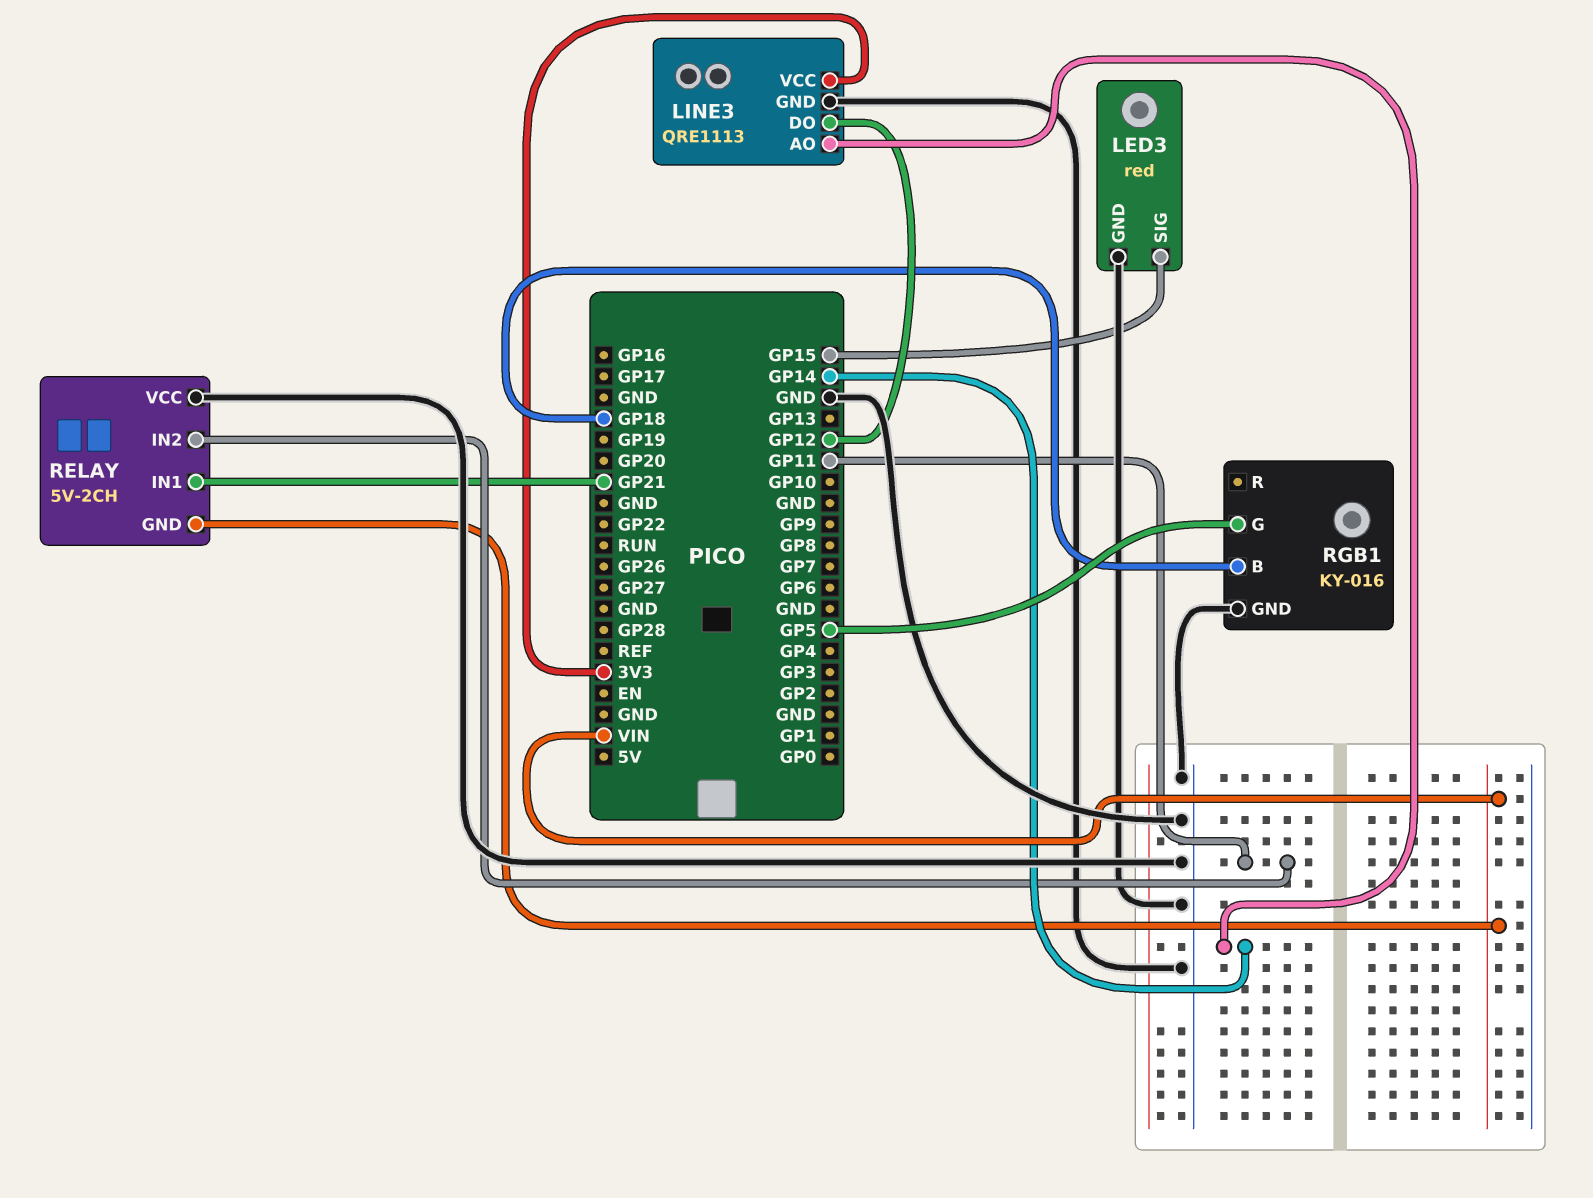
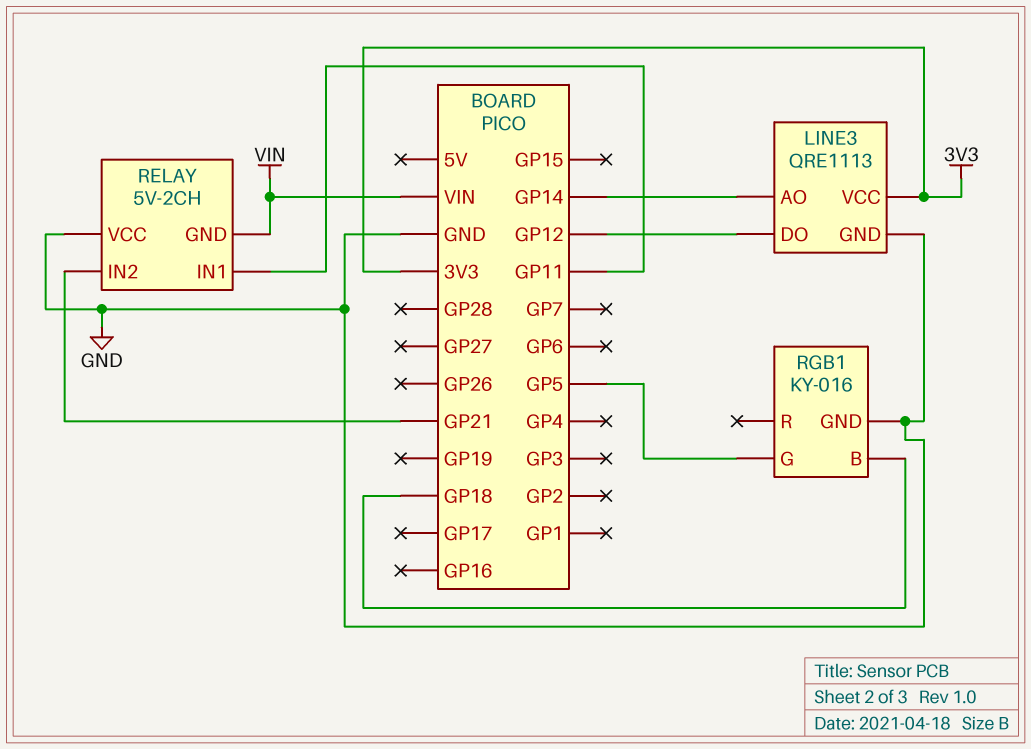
LED3: red -> none
LED3 pin GND: GND -> none
LED3 pin SIG: GP15 -> none
RELAY pin IN1: GP21 -> GP11
RELAY pin IN2: GP11 -> GP21

